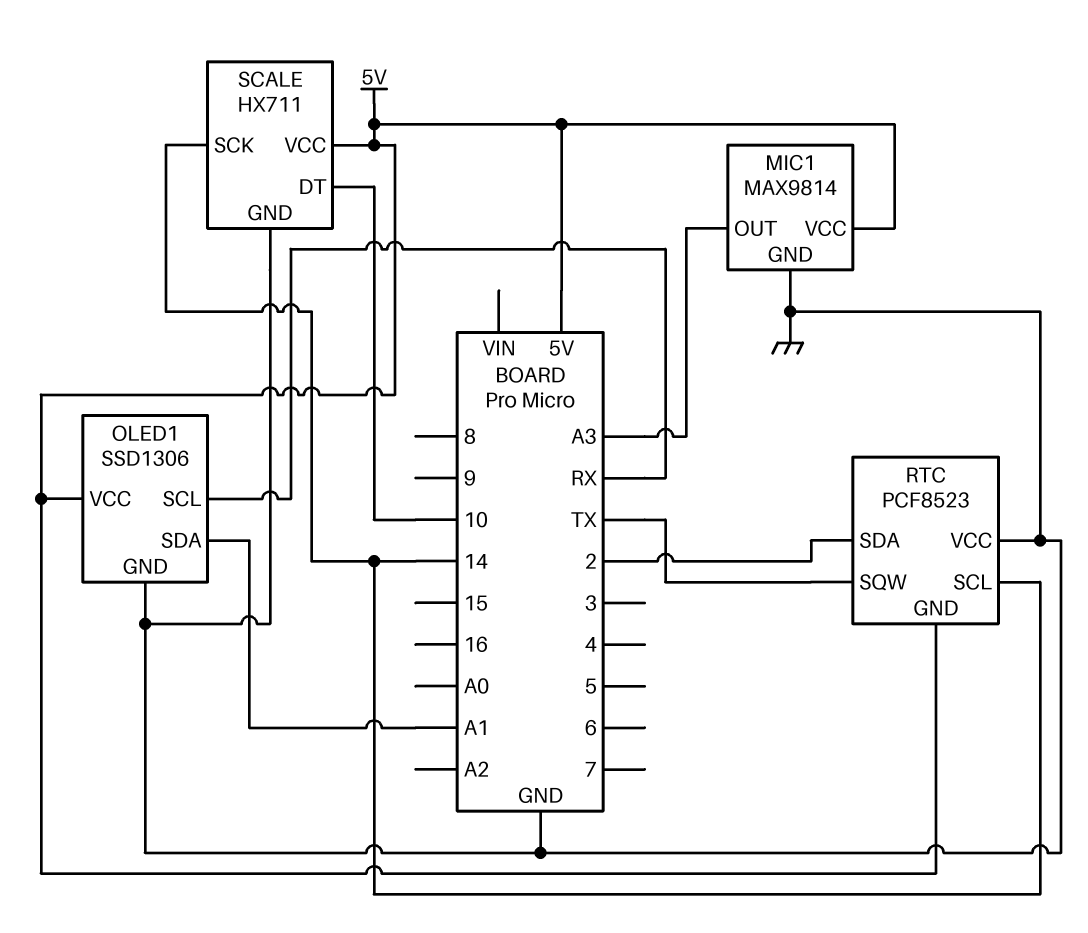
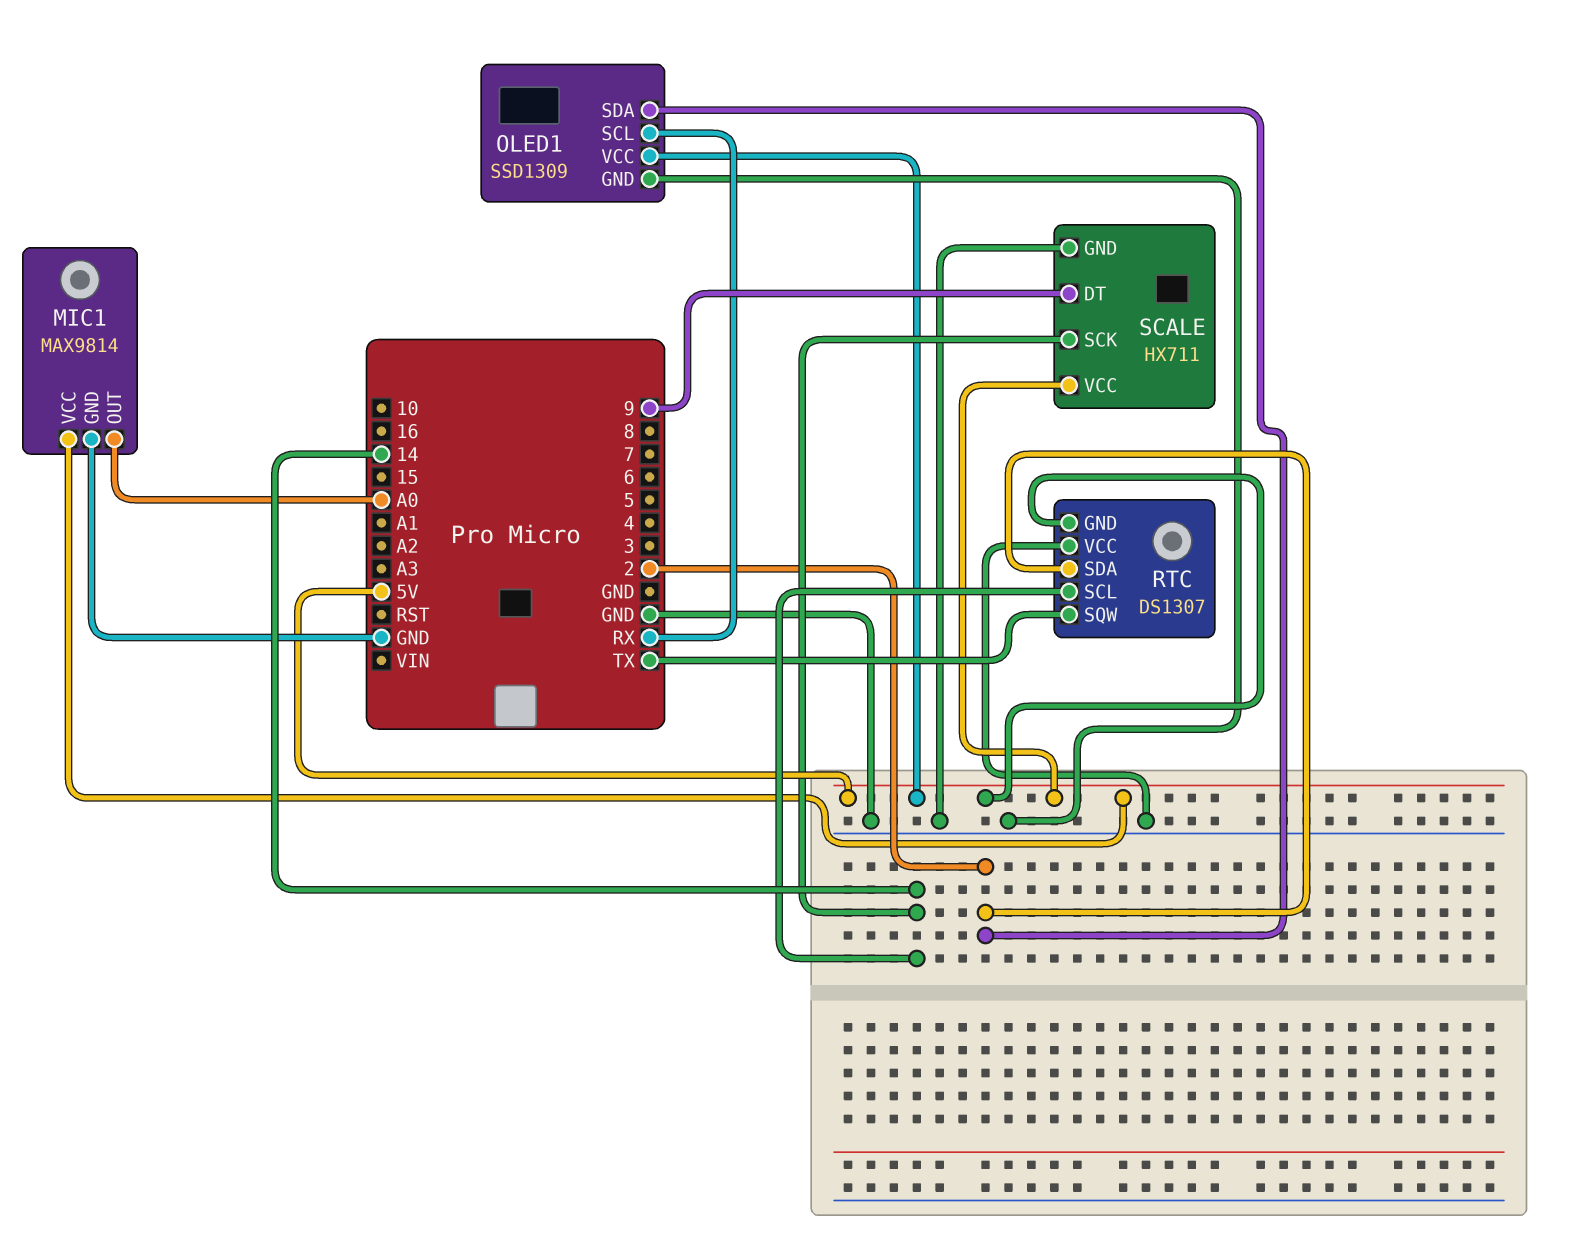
MIC1 pin OUT: A3 -> A0
OLED1: SSD1306 -> SSD1309
OLED1 pin SDA: A1 -> 2
RTC: PCF8523 -> DS1307
SCALE pin DT: 10 -> 9

